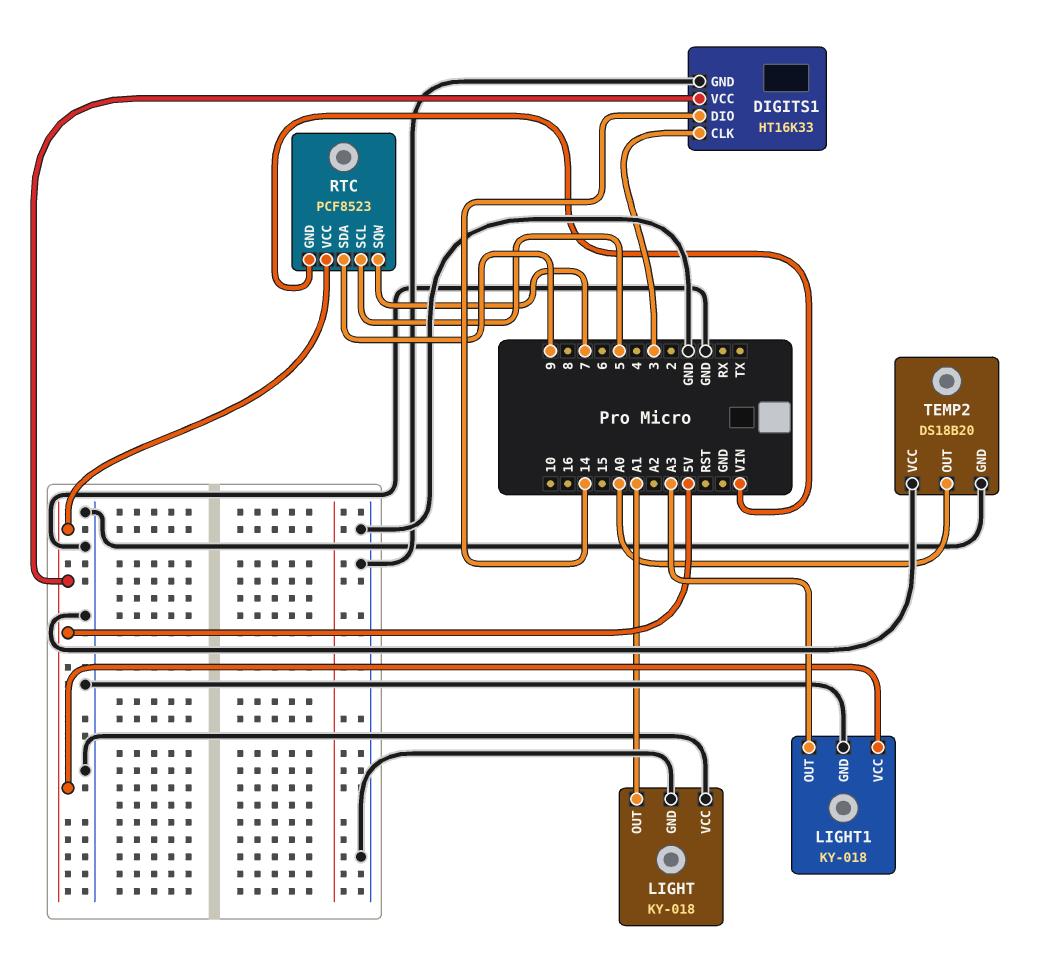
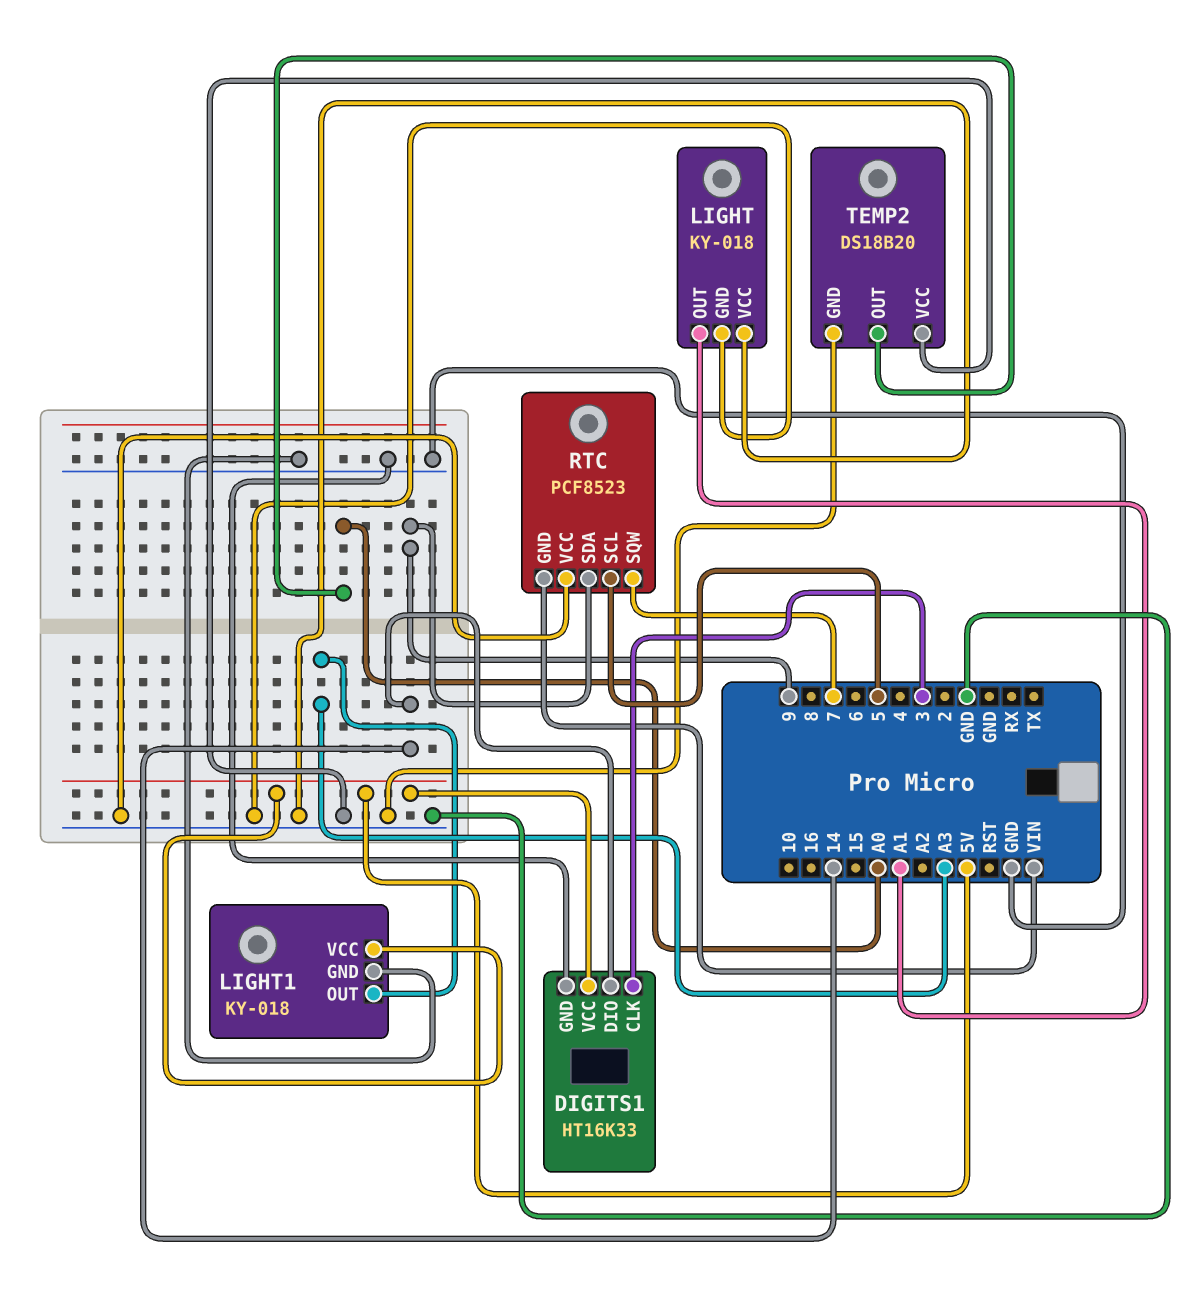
RTC pin VCC: 5V -> GND

